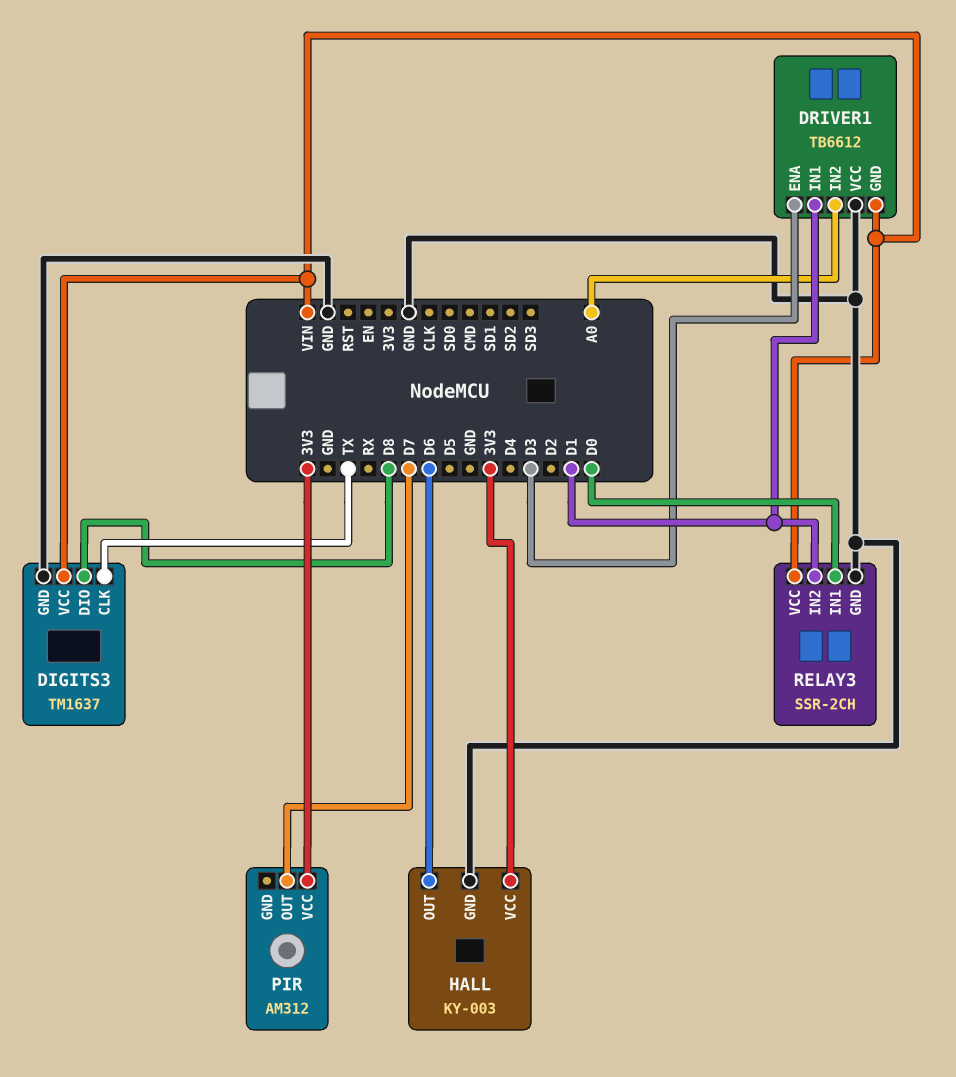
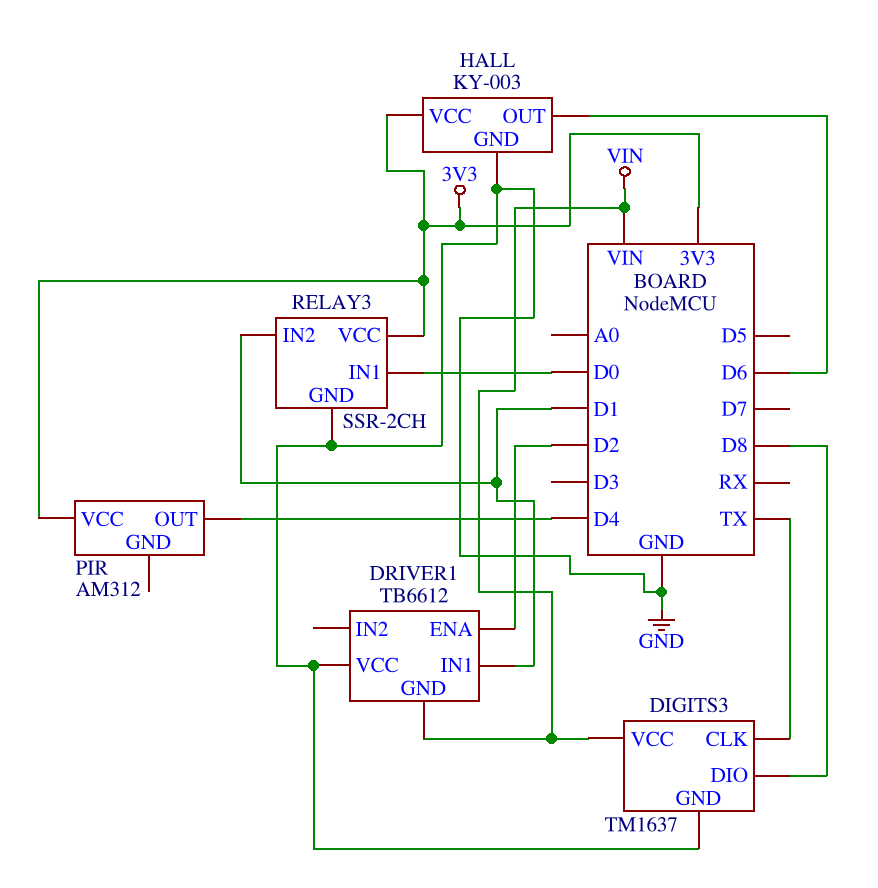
DRIVER1 pin ENA: D3 -> D2
DRIVER1 pin IN2: A0 -> none
PIR pin OUT: D7 -> D4
RELAY3 pin VCC: VIN -> 3V3

